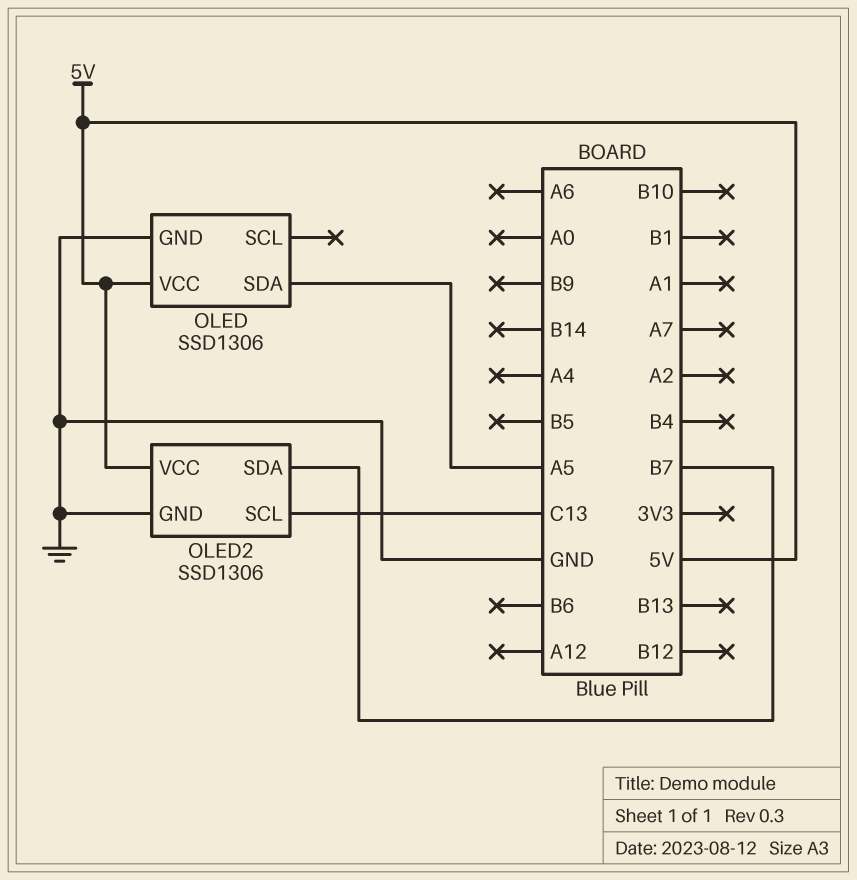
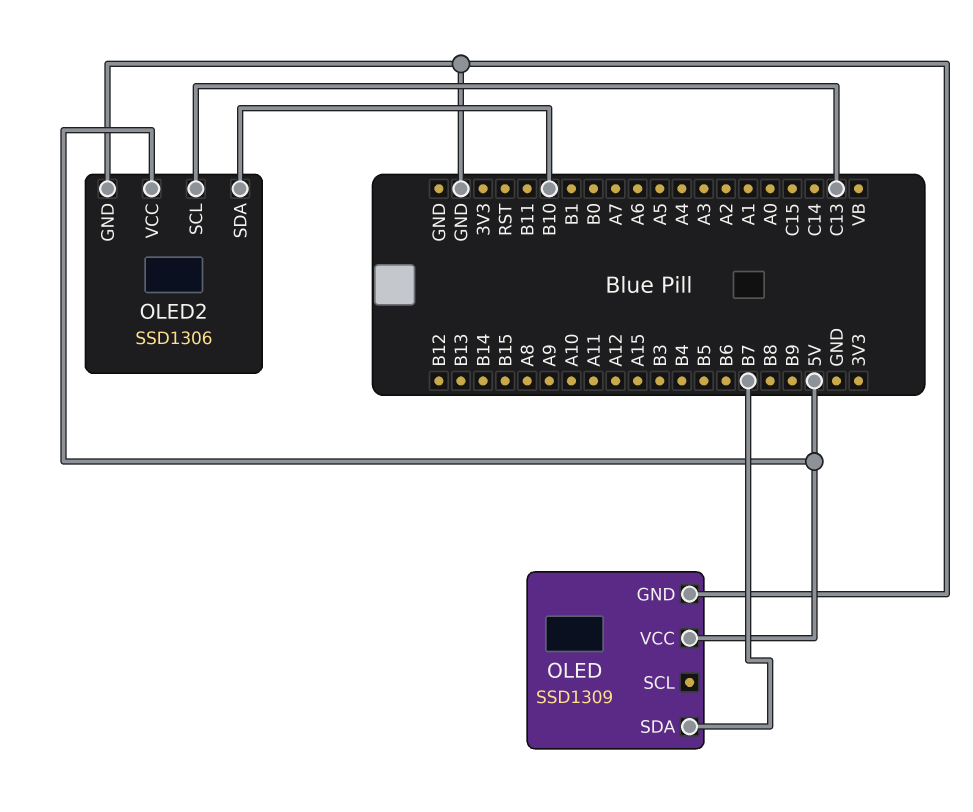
OLED: SSD1306 -> SSD1309
OLED pin SDA: A5 -> B7
OLED2 pin SDA: B7 -> B10

